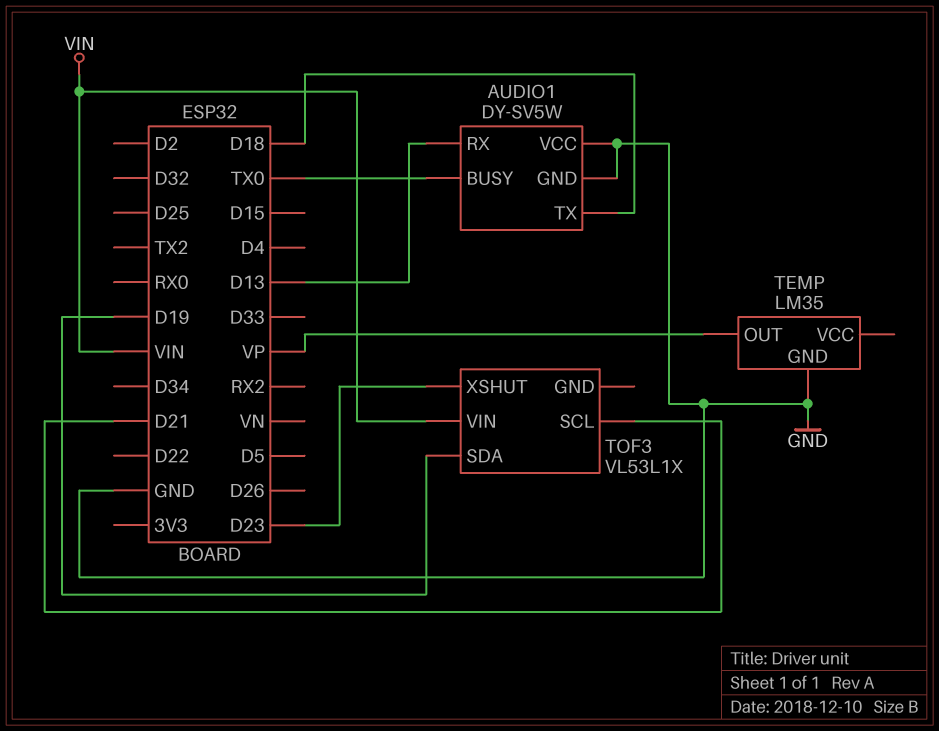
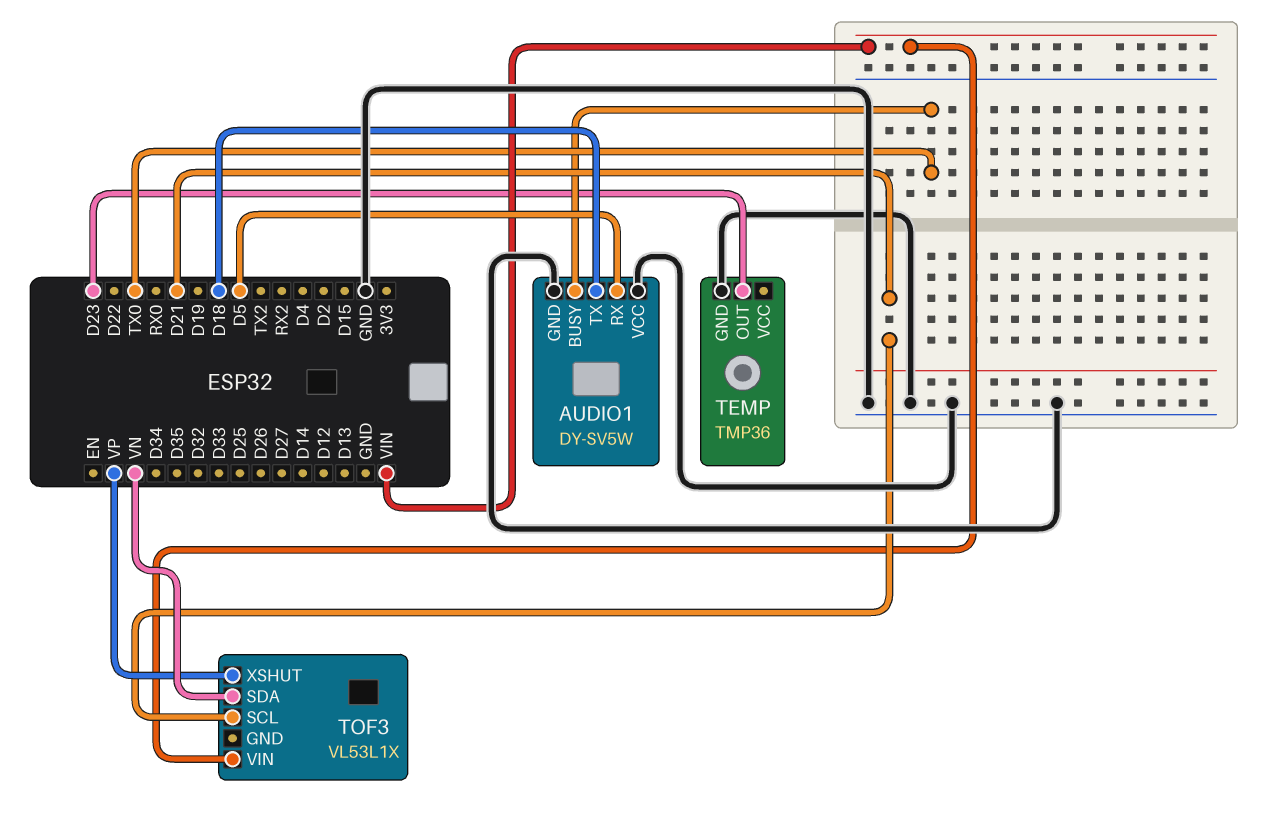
AUDIO1 pin RX: D13 -> D5
TEMP: LM35 -> TMP36
TEMP pin OUT: VP -> D23
TOF3 pin SDA: D19 -> VN
TOF3 pin XSHUT: D23 -> VP

